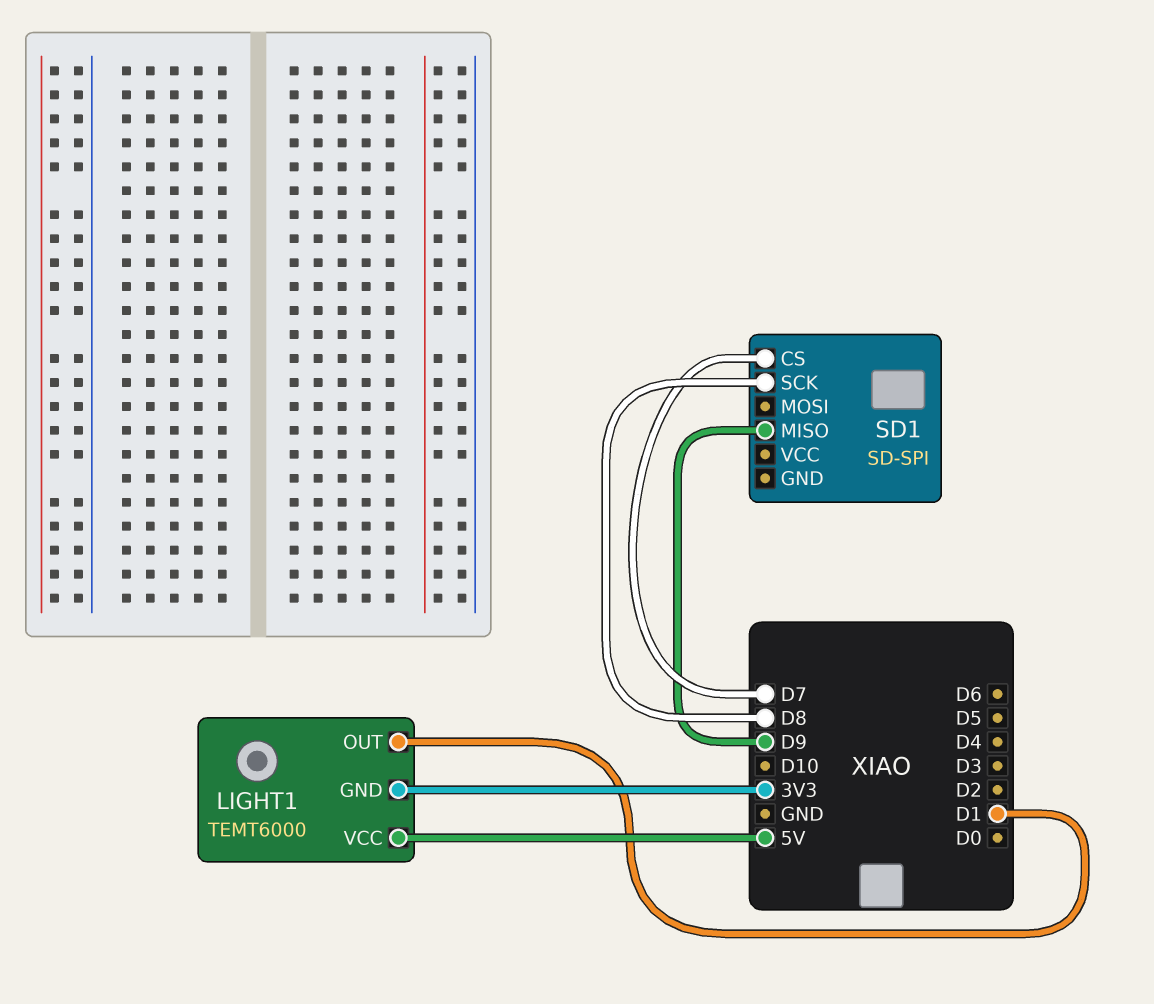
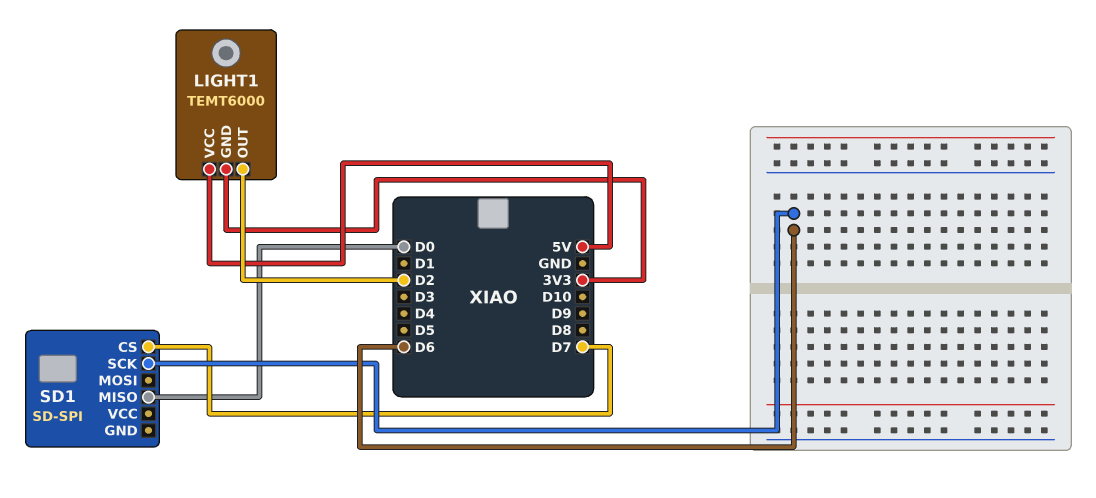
LIGHT1 pin OUT: D1 -> D2
SD1 pin MISO: D9 -> D0
SD1 pin SCK: D8 -> D6

